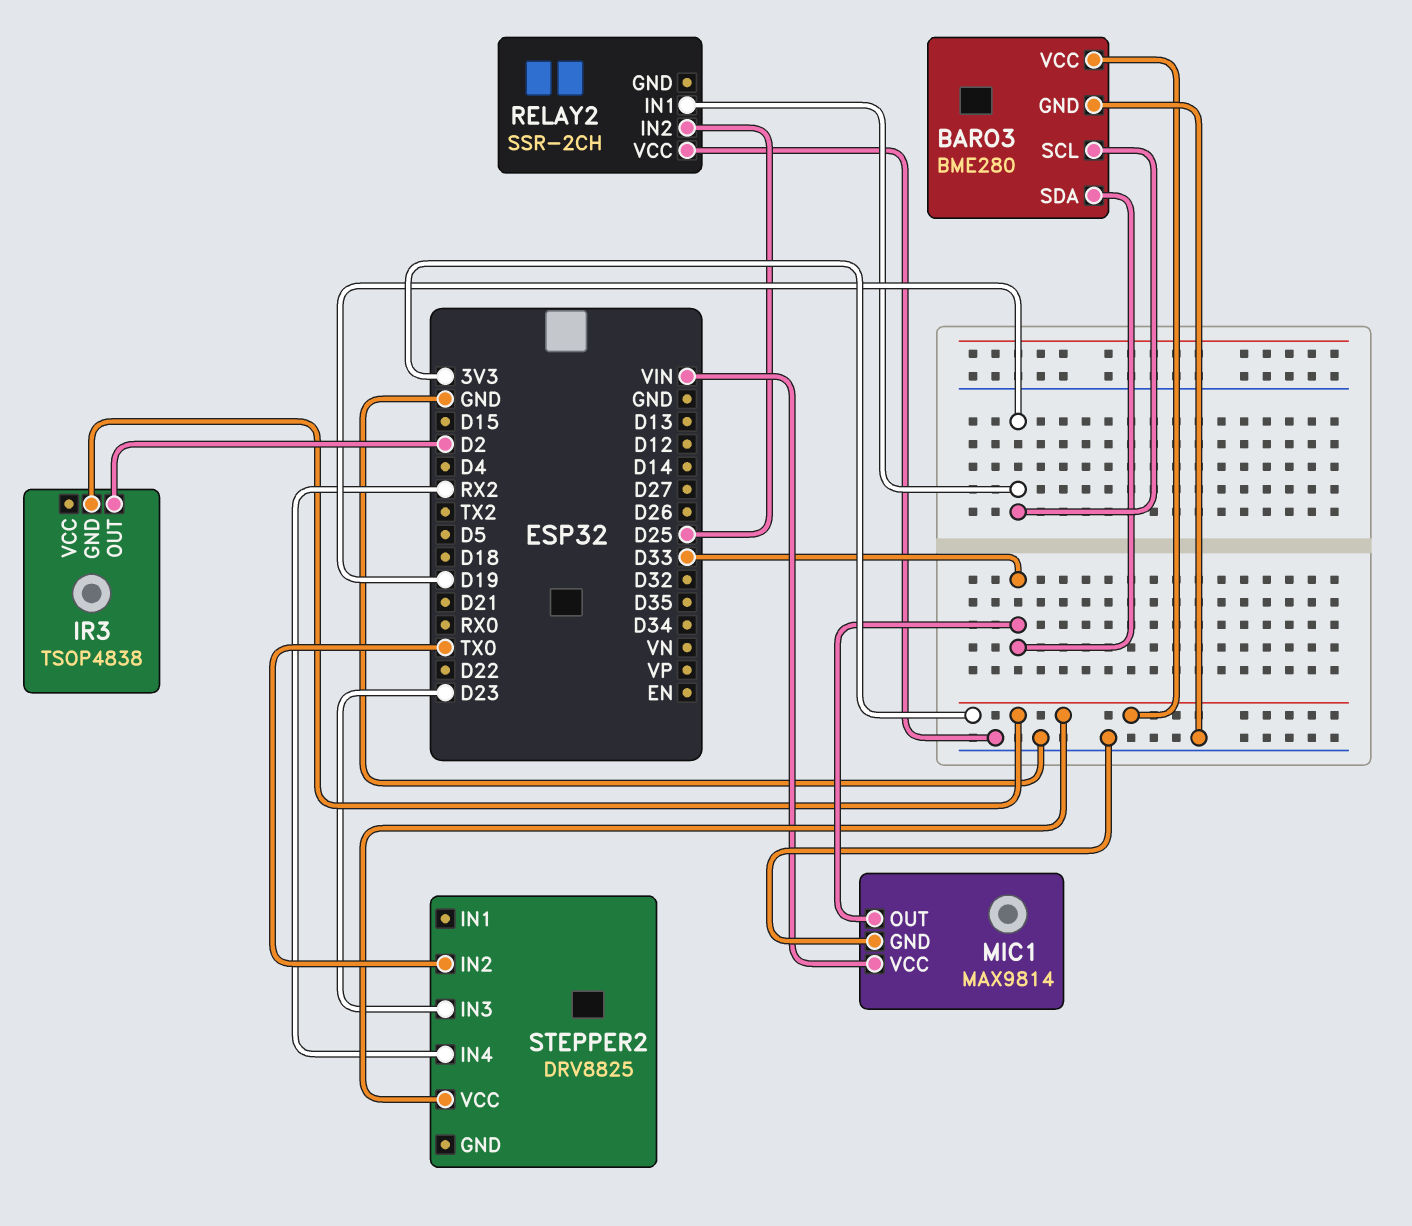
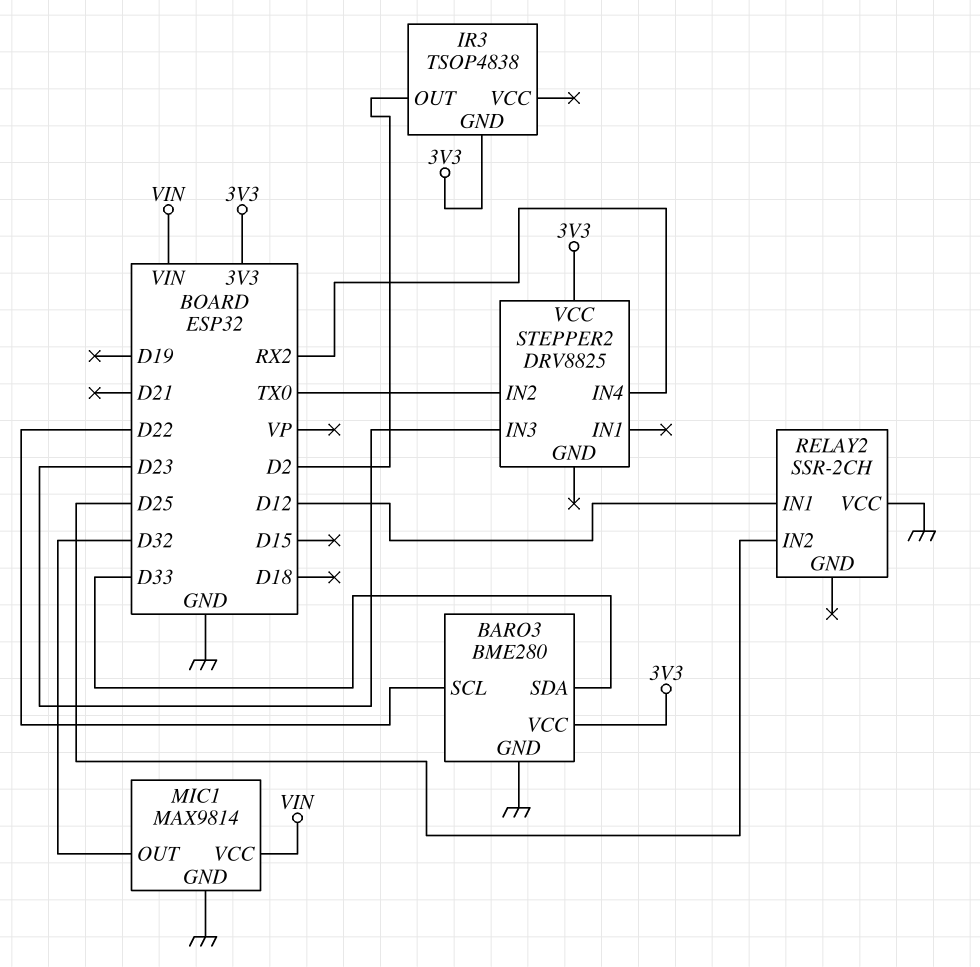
BARO3 pin SCL: D19 -> D22
MIC1 pin OUT: D33 -> D32
RELAY2 pin IN1: D19 -> D12

